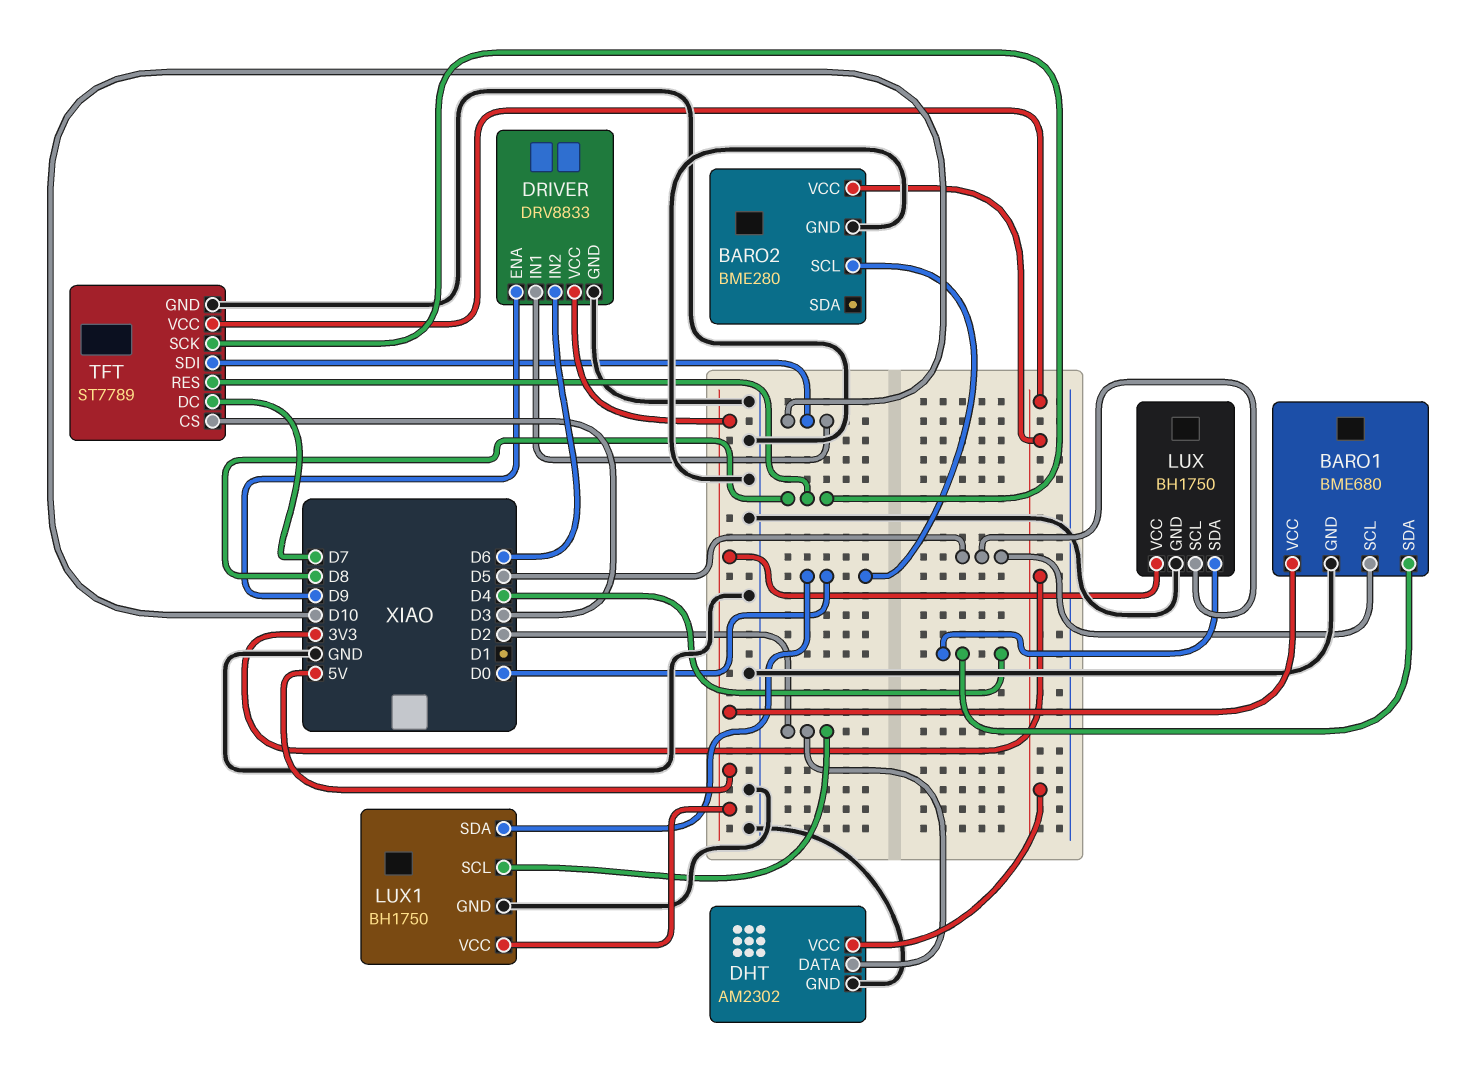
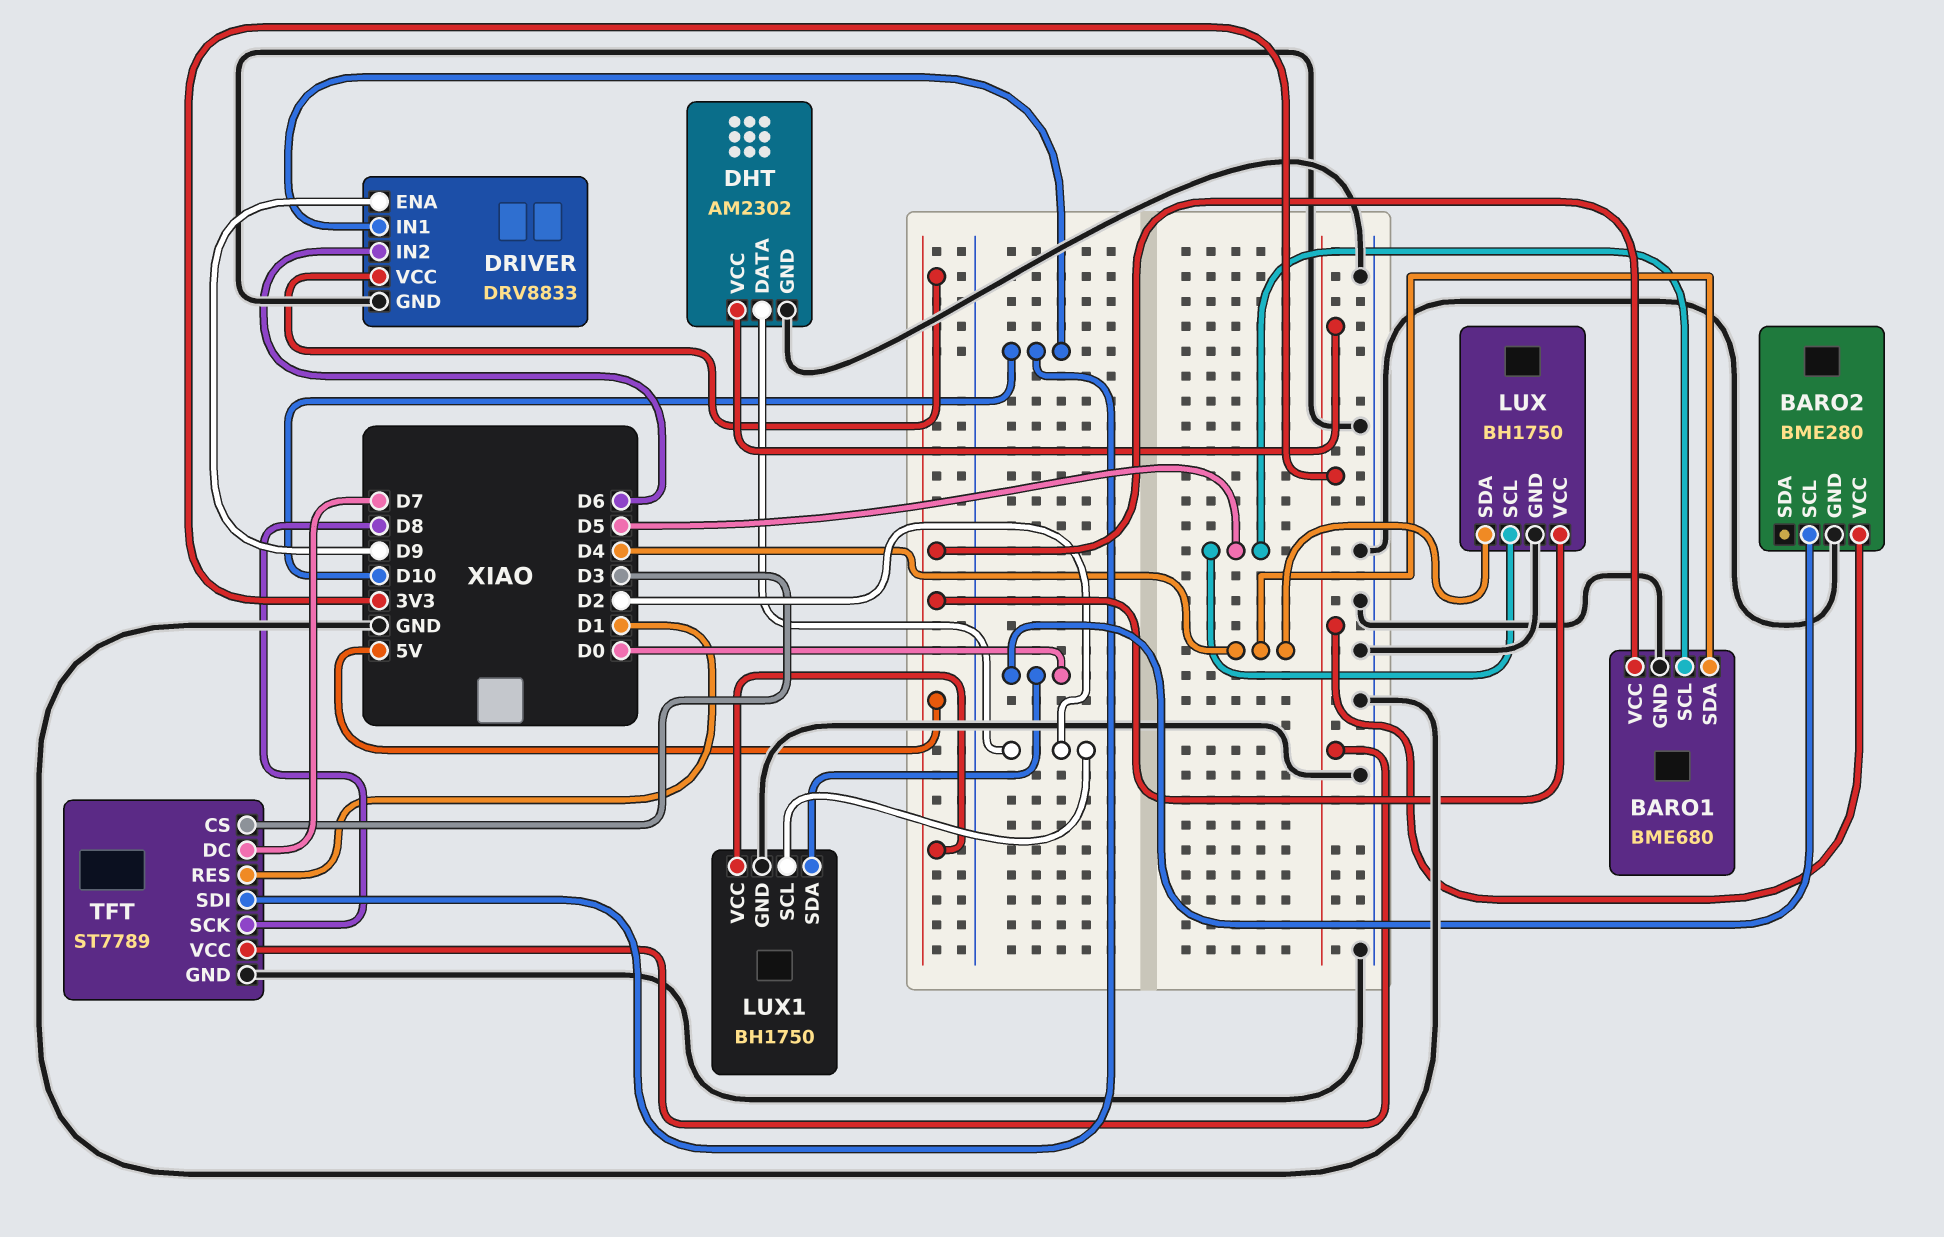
TFT pin RES: D8 -> D1

